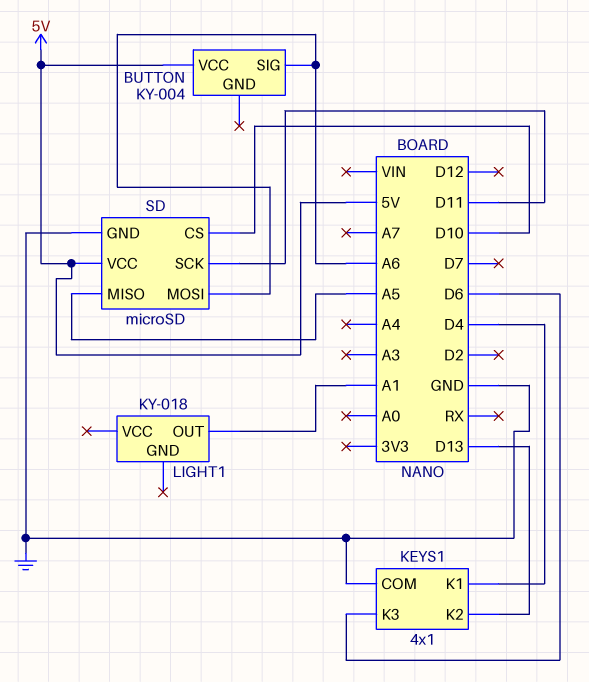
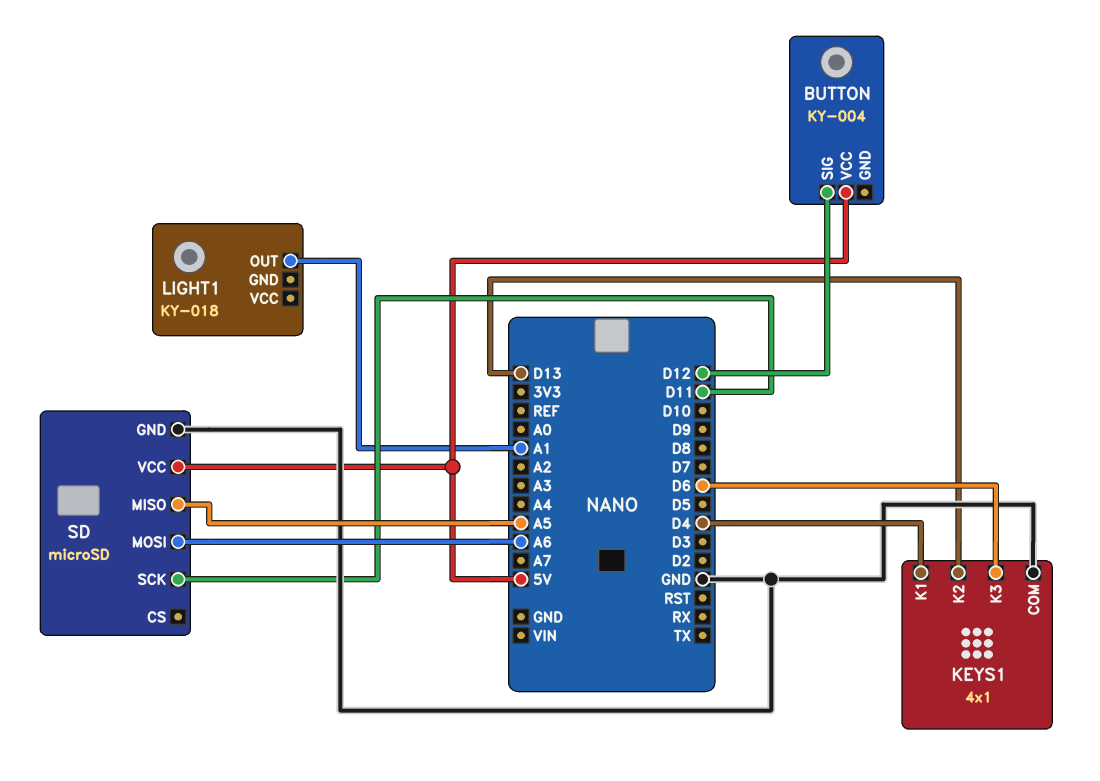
BUTTON pin SIG: A6 -> D12
SD pin CS: D10 -> none

